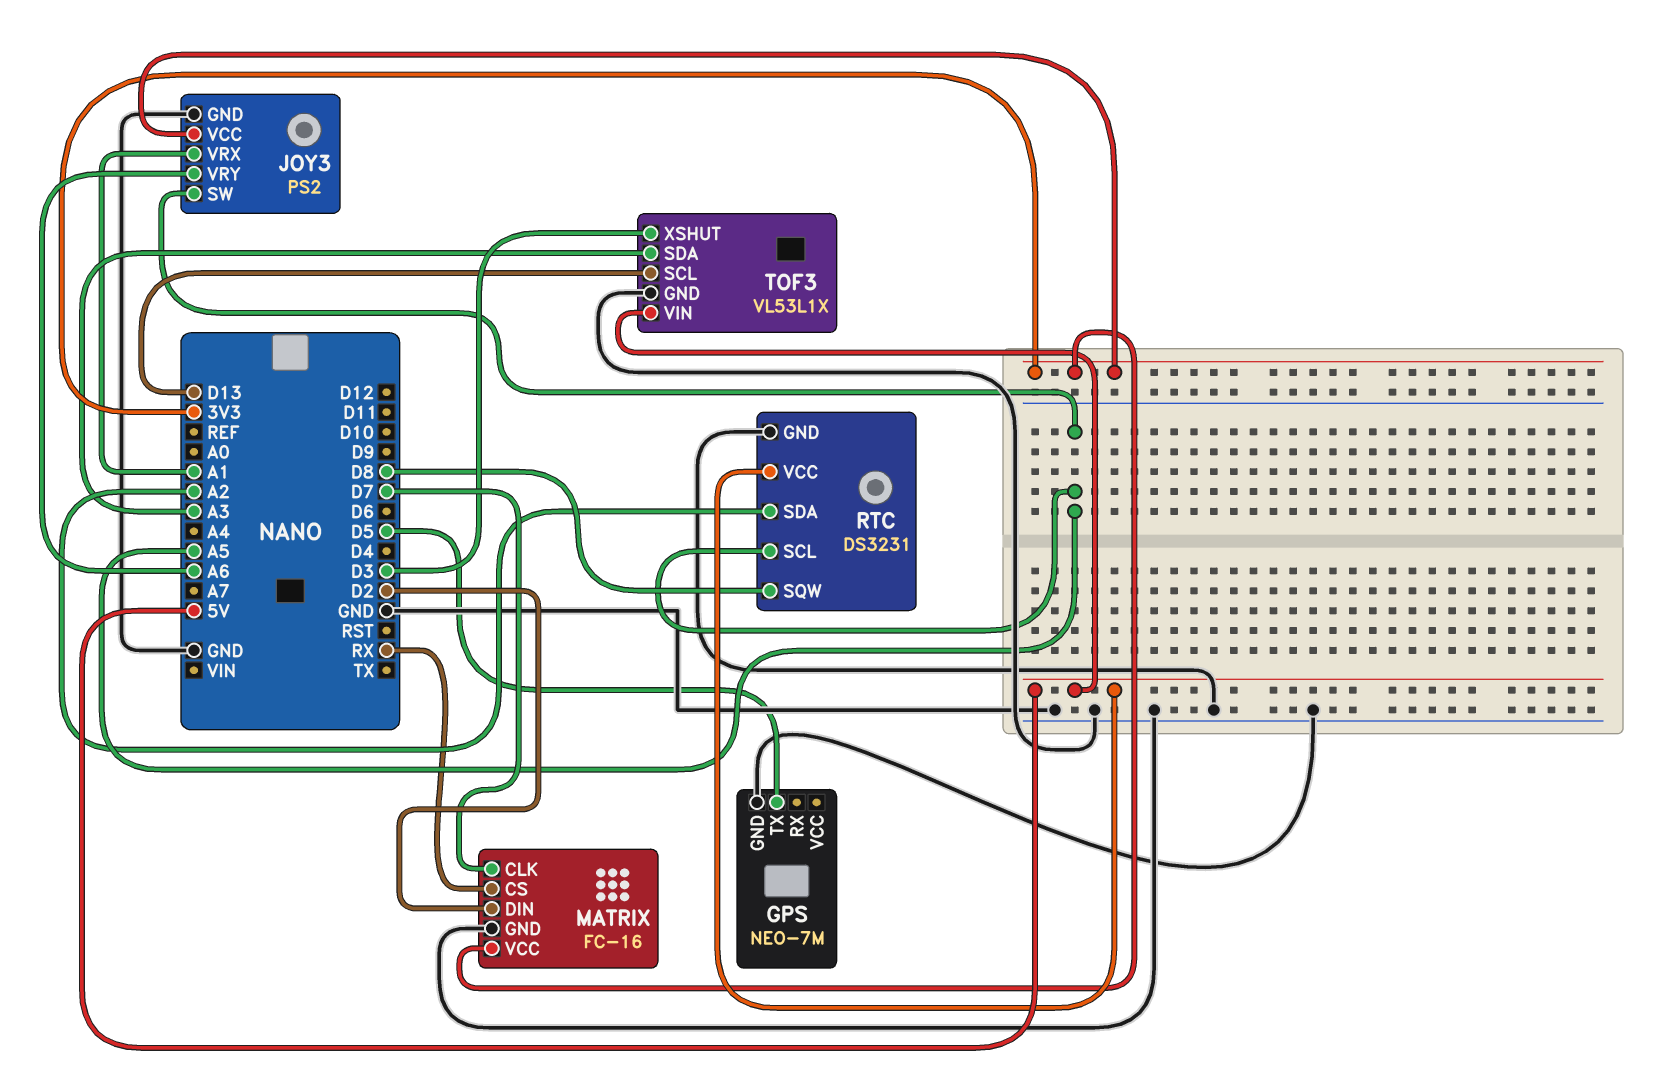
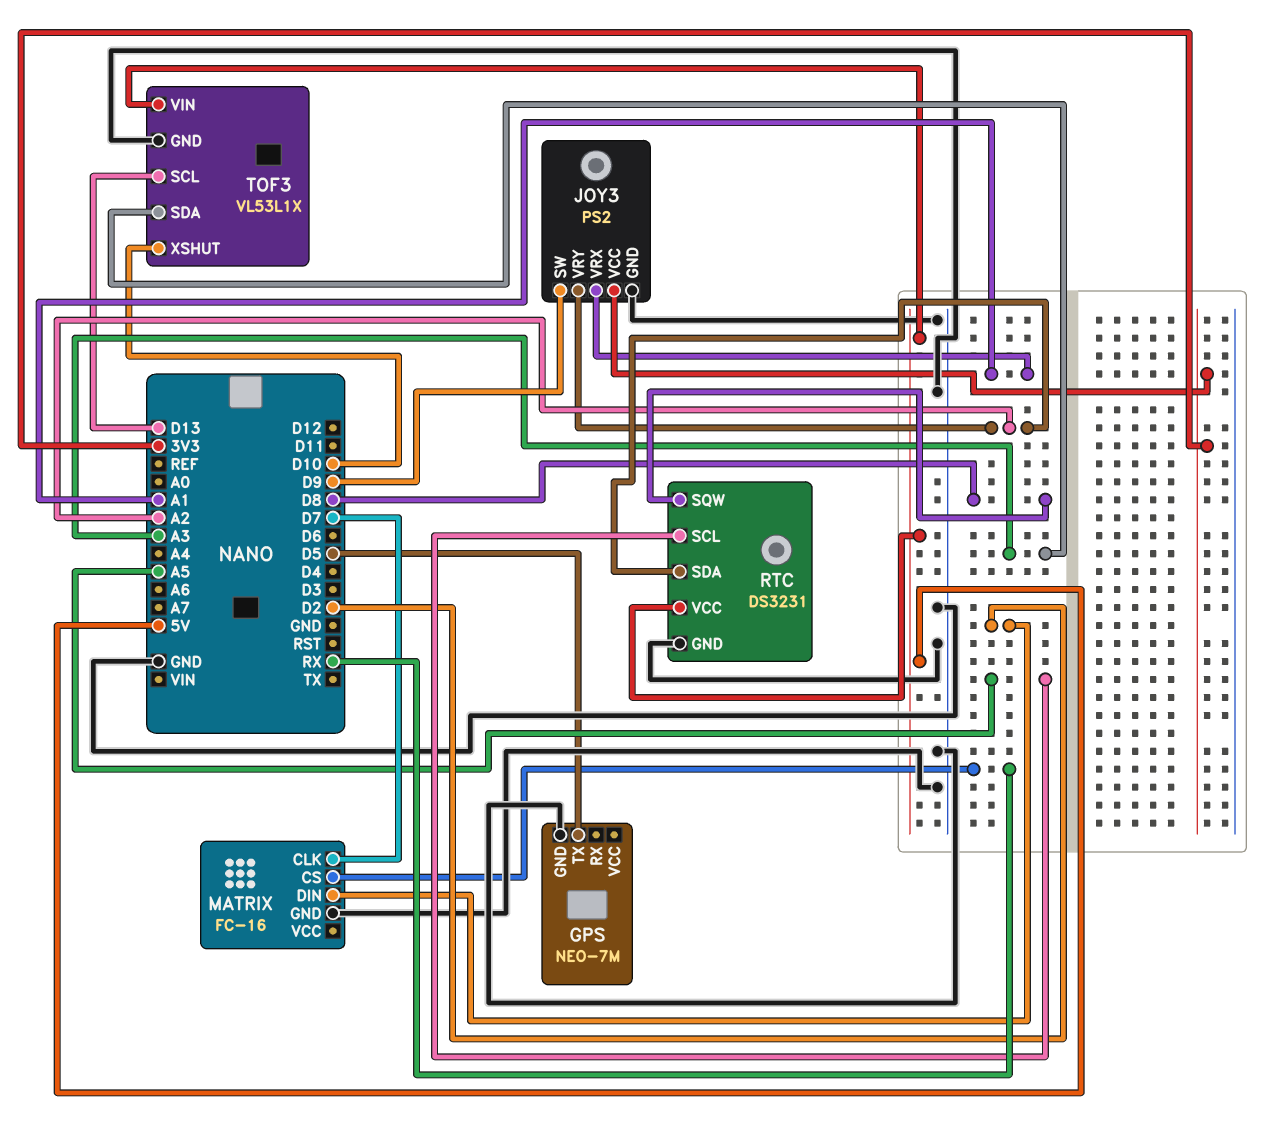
JOY3 pin SW: A5 -> D9
JOY3 pin VRY: A6 -> A2
MATRIX pin VCC: 3V3 -> none
TOF3 pin XSHUT: D3 -> D10

